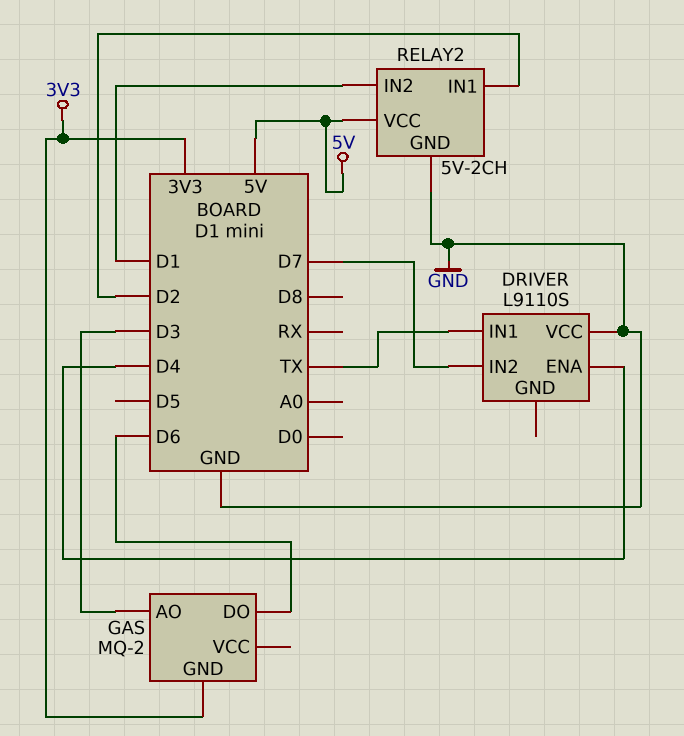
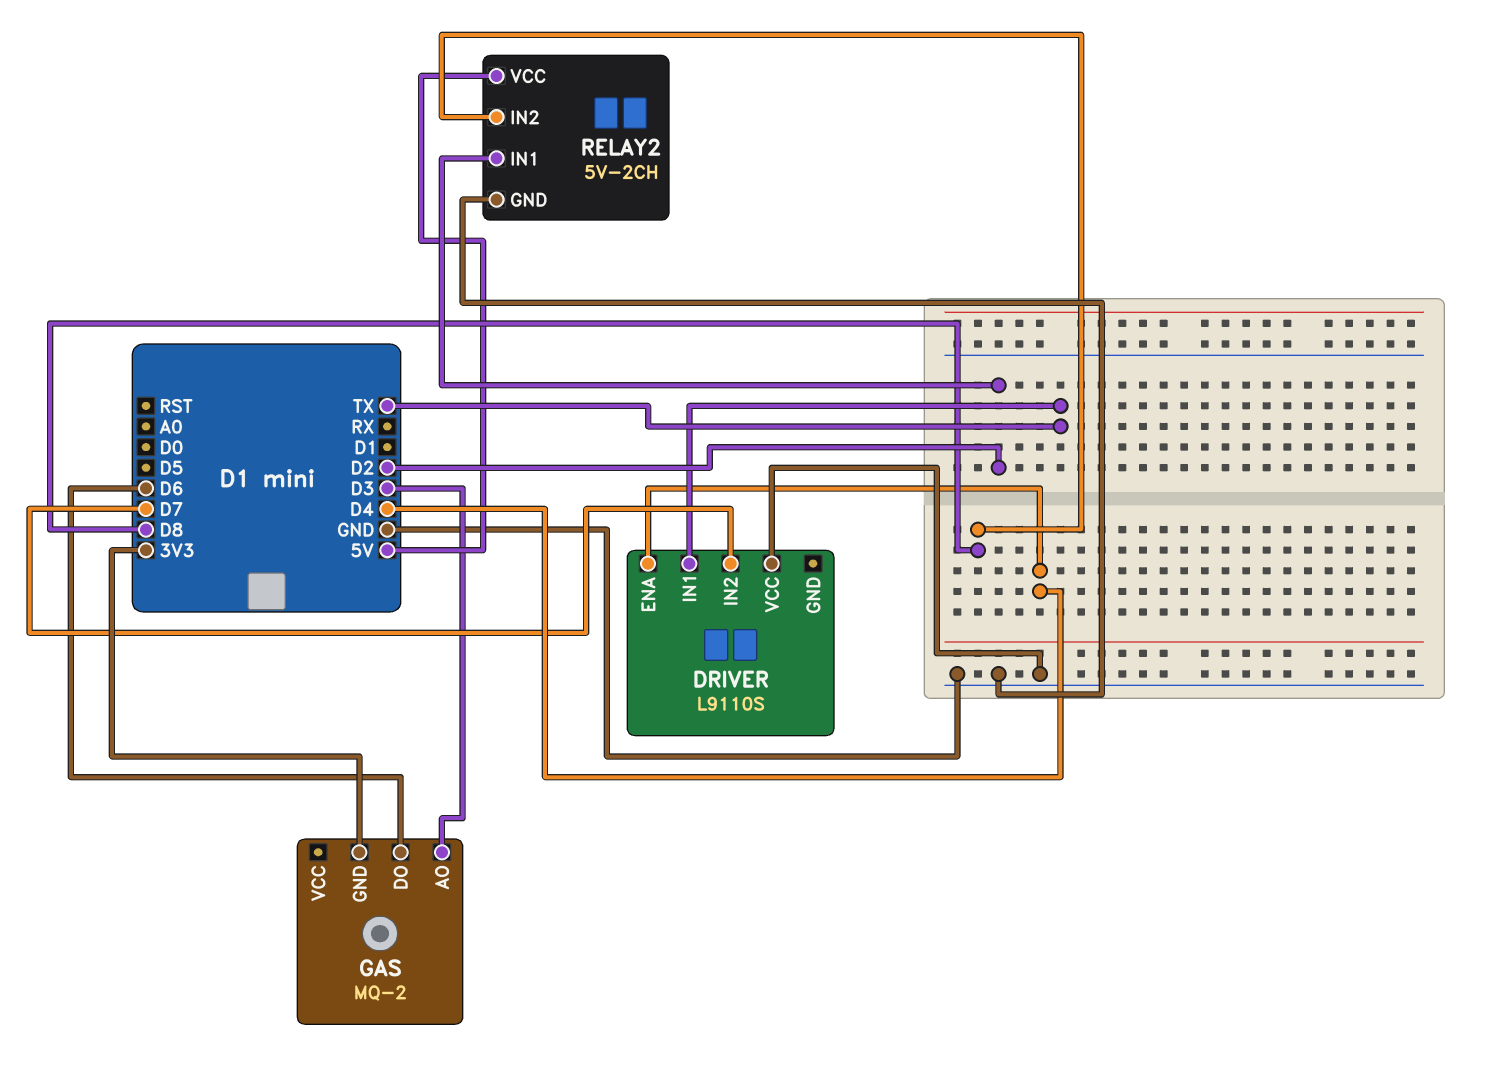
RELAY2 pin IN2: D1 -> D8

